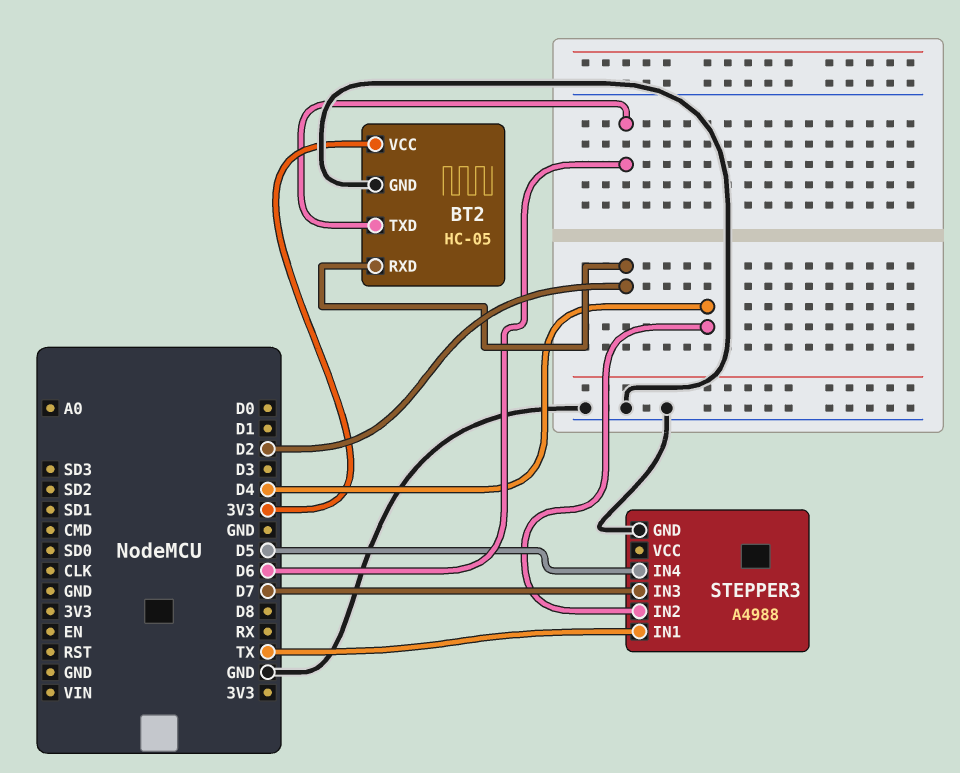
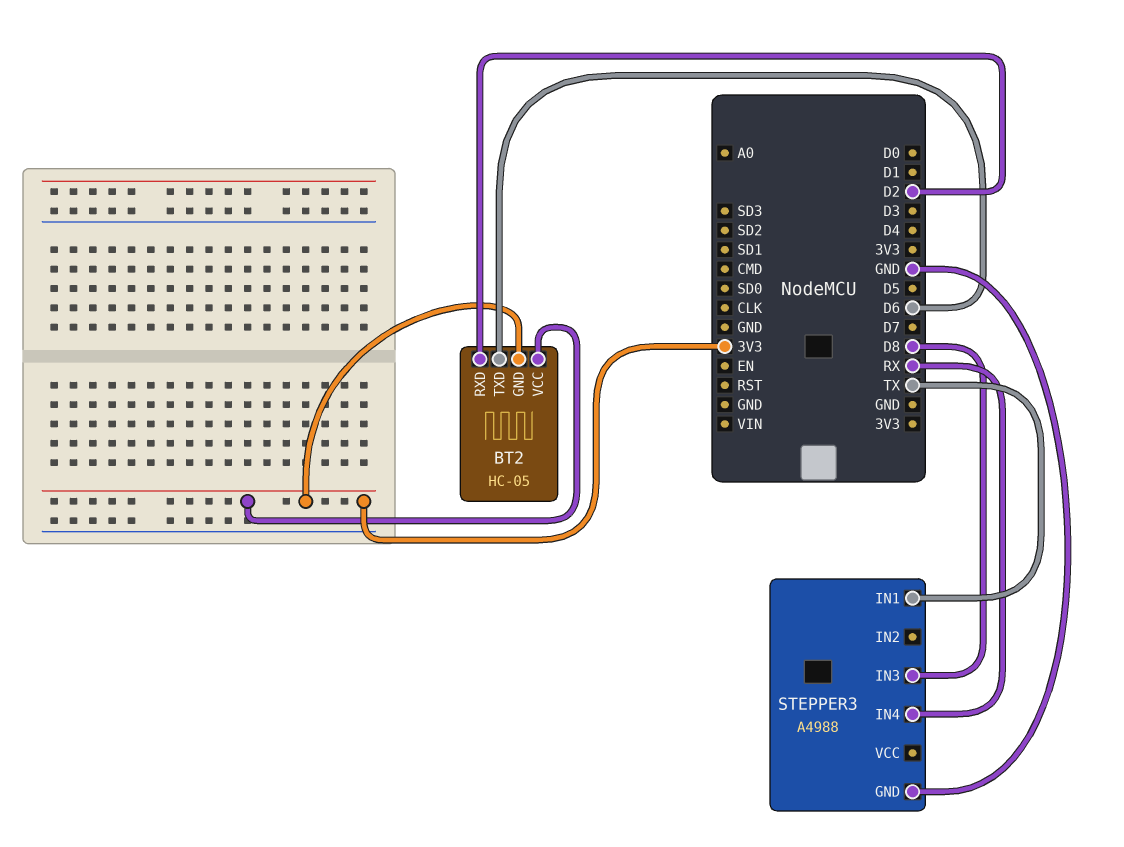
BT2 pin GND: GND -> 3V3
STEPPER3 pin IN2: D4 -> none
STEPPER3 pin IN3: D7 -> D8
STEPPER3 pin IN4: D5 -> RX

